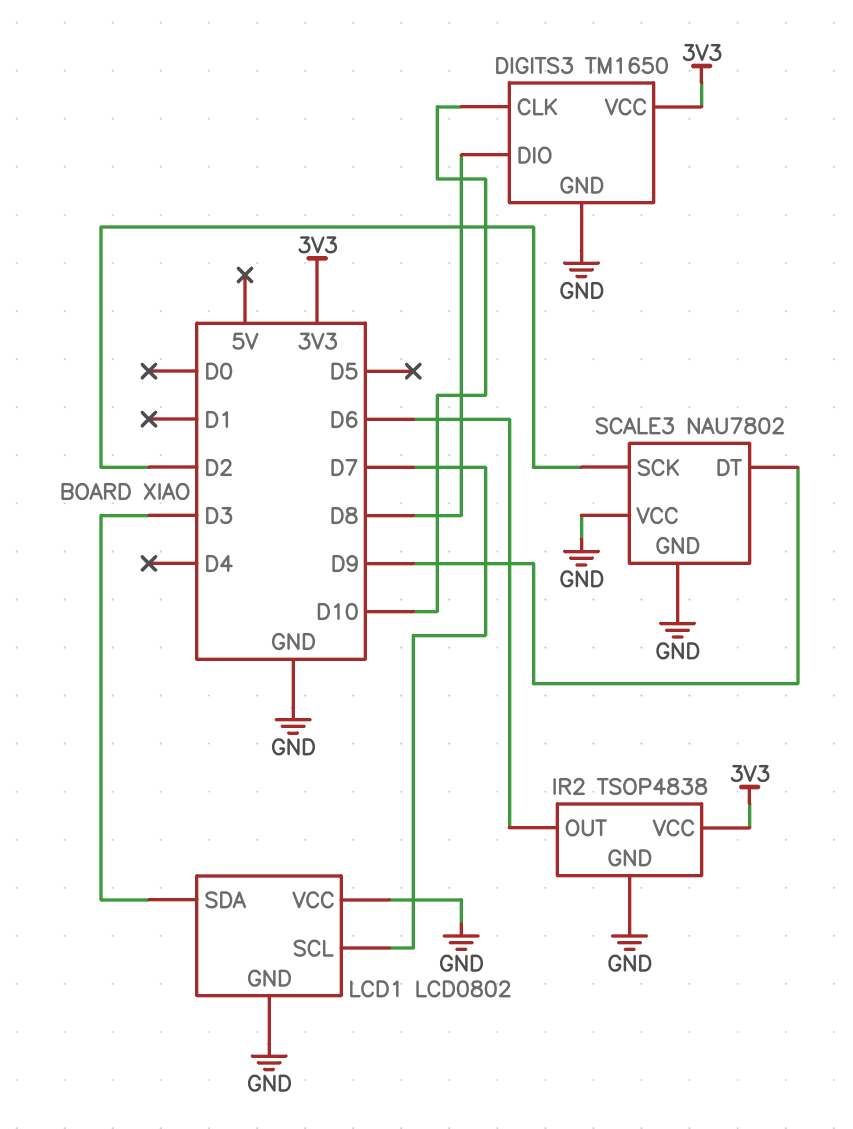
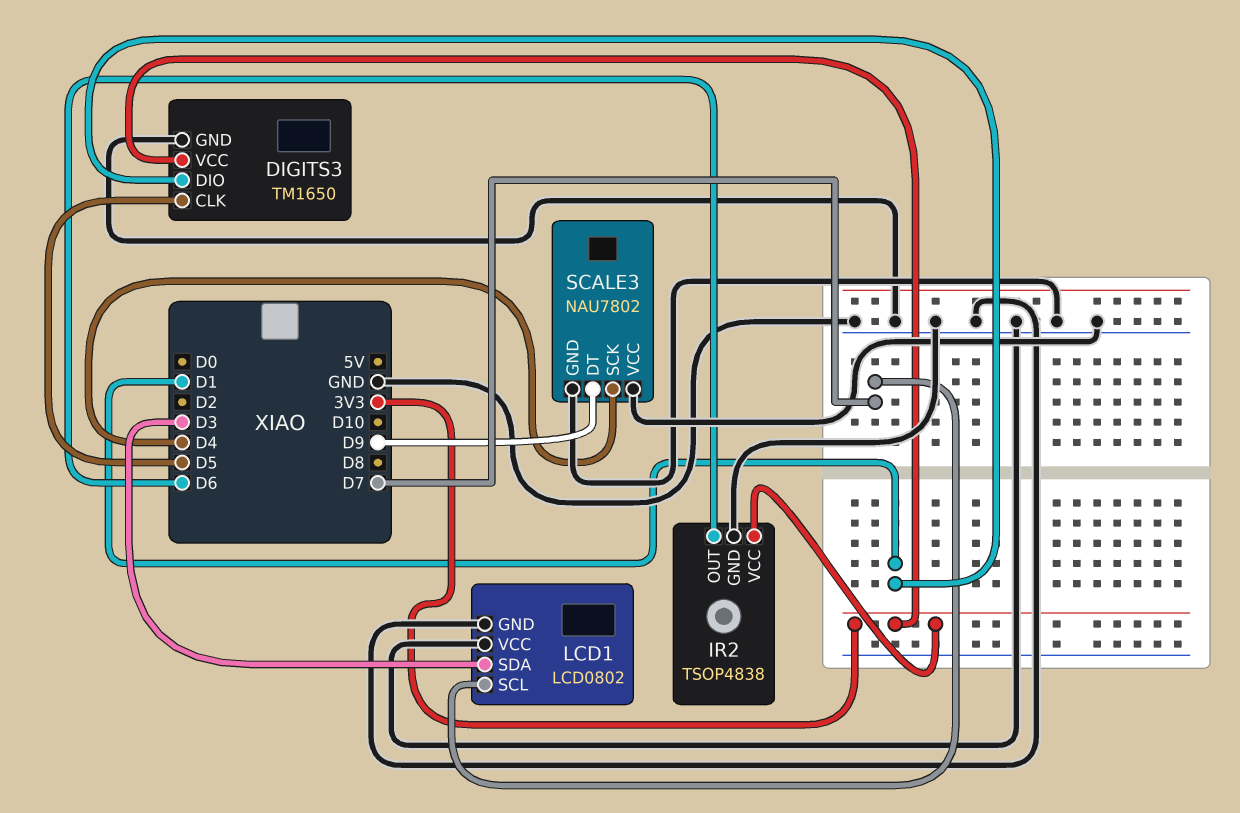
DIGITS3 pin CLK: D10 -> D5
DIGITS3 pin DIO: D8 -> D1
SCALE3 pin SCK: D2 -> D4

